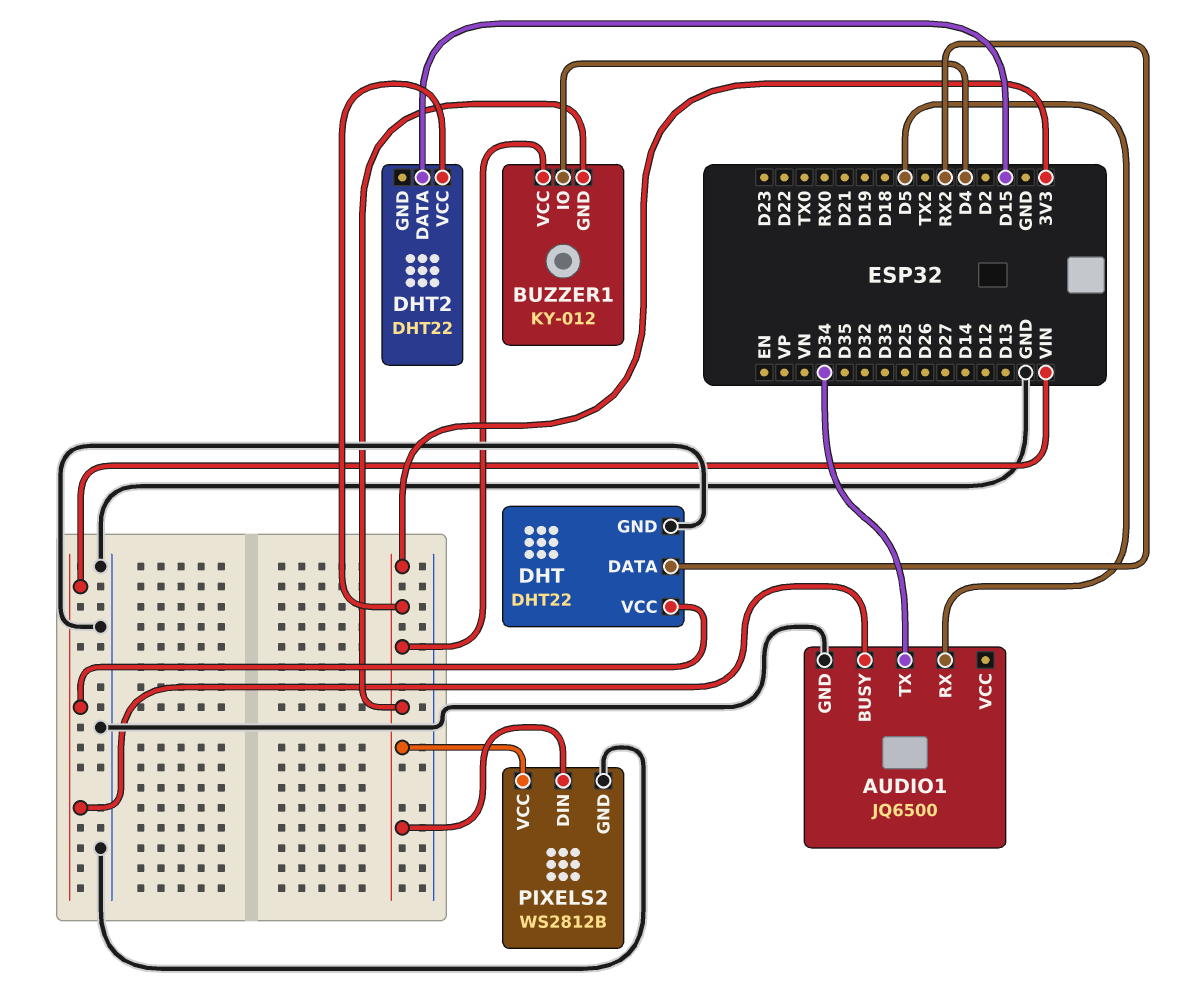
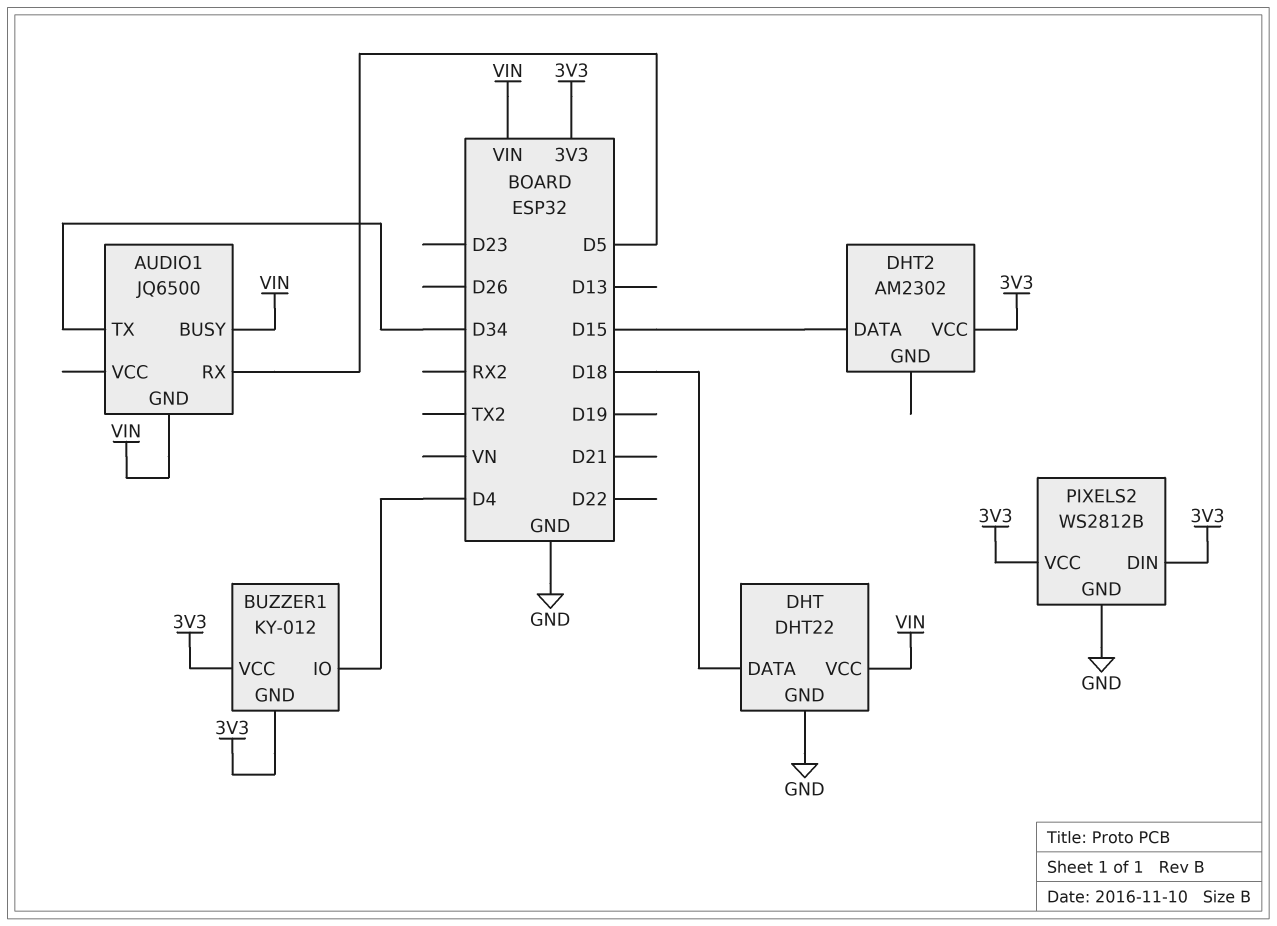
AUDIO1 pin GND: GND -> VIN
DHT pin DATA: RX2 -> D18
DHT2: DHT22 -> AM2302

